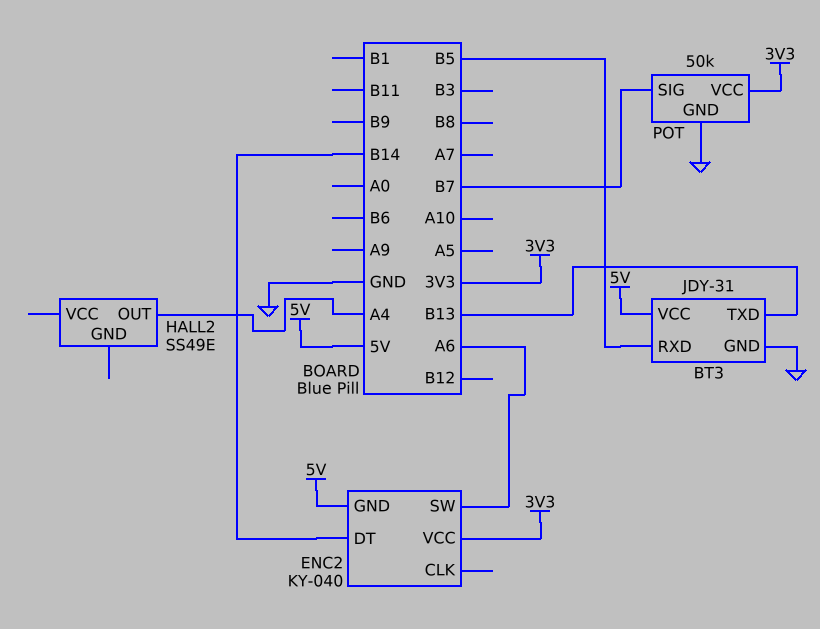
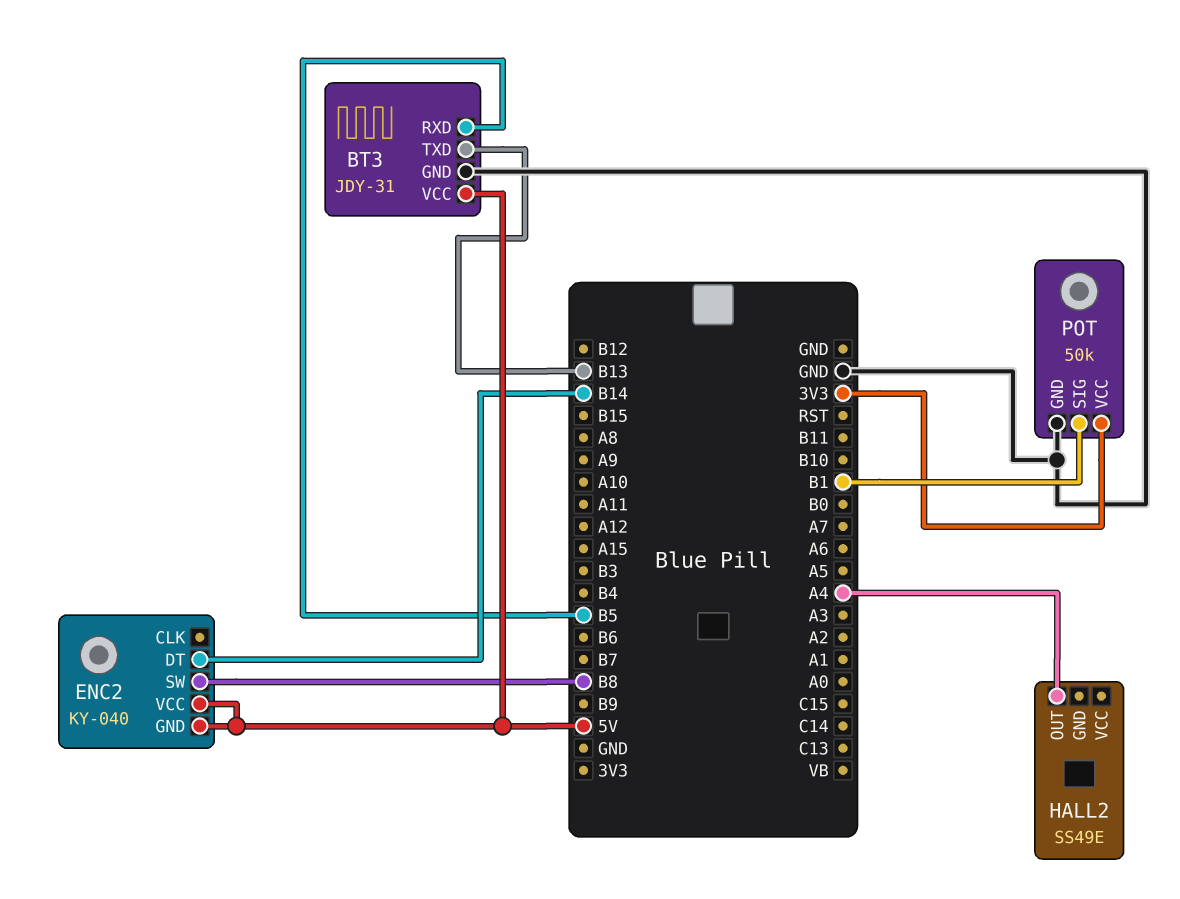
ENC2 pin SW: A6 -> B8
ENC2 pin VCC: 3V3 -> 5V
POT pin SIG: B7 -> B1

